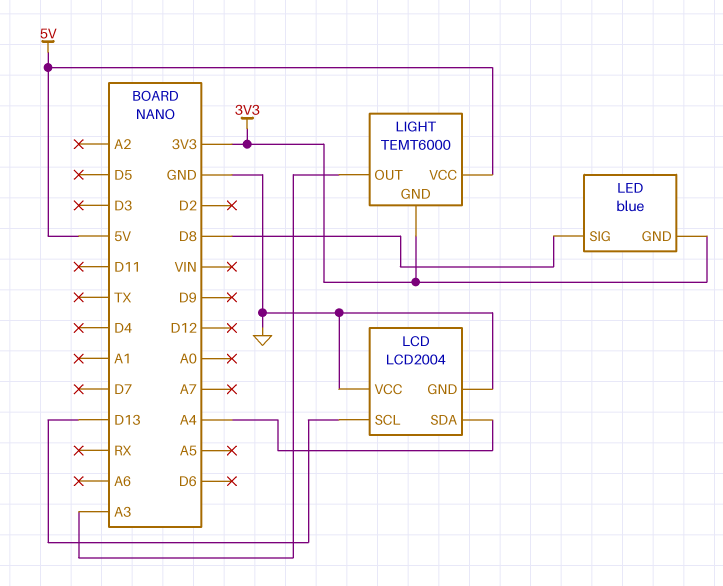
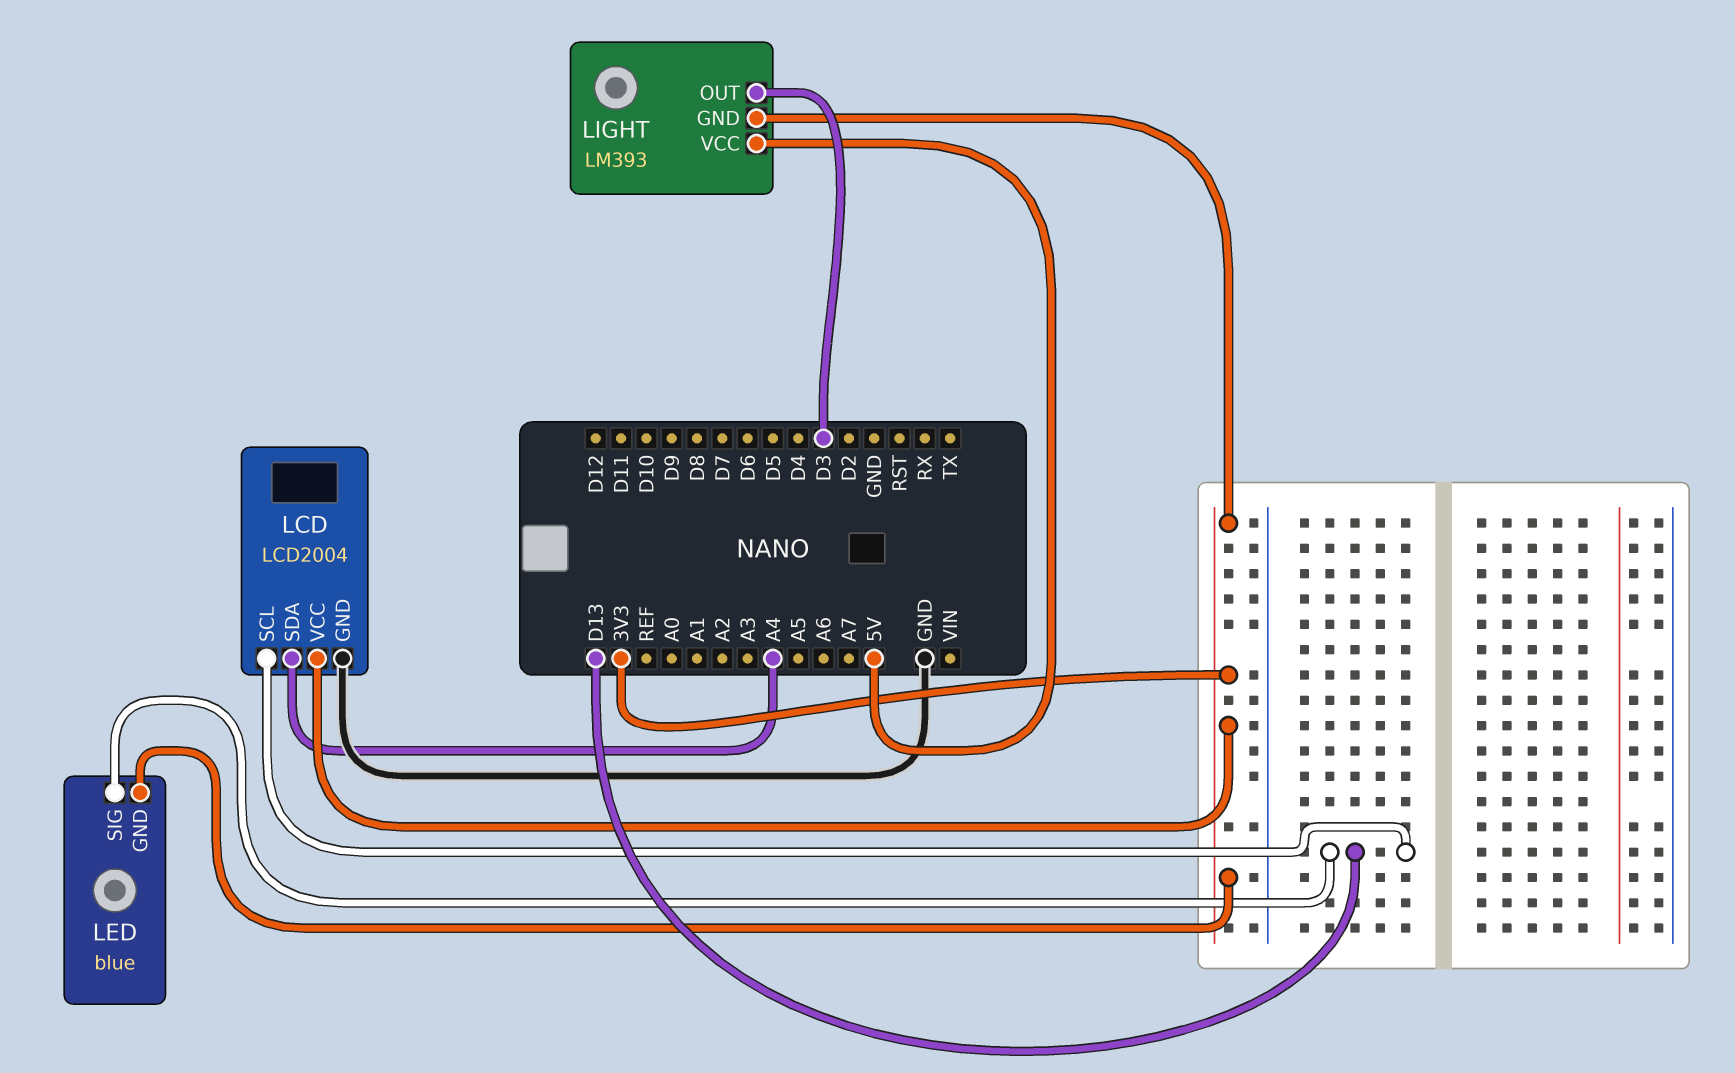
LCD pin VCC: GND -> 3V3
LED pin SIG: D8 -> D13
LIGHT: TEMT6000 -> LM393
LIGHT pin OUT: A3 -> D3

